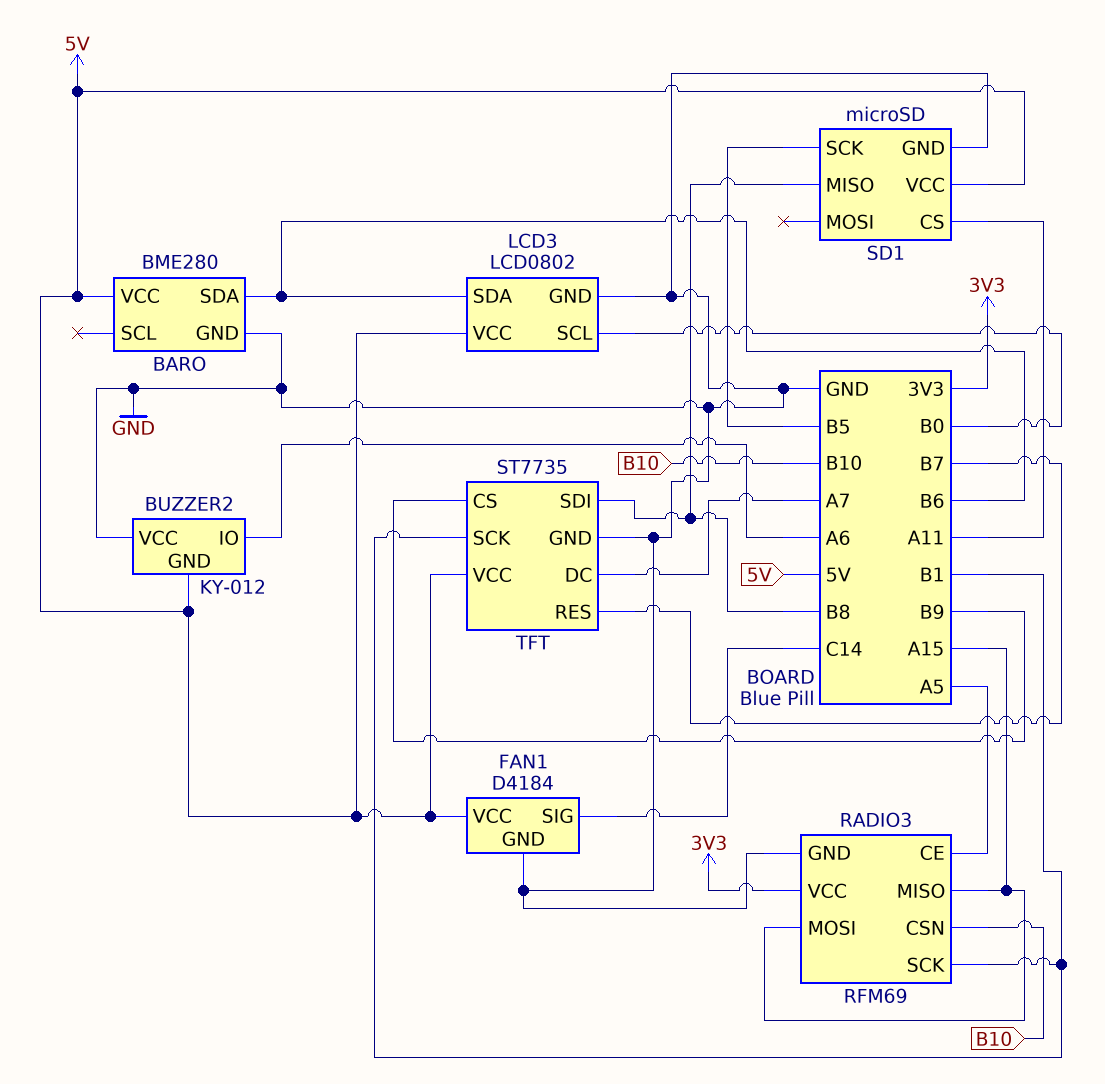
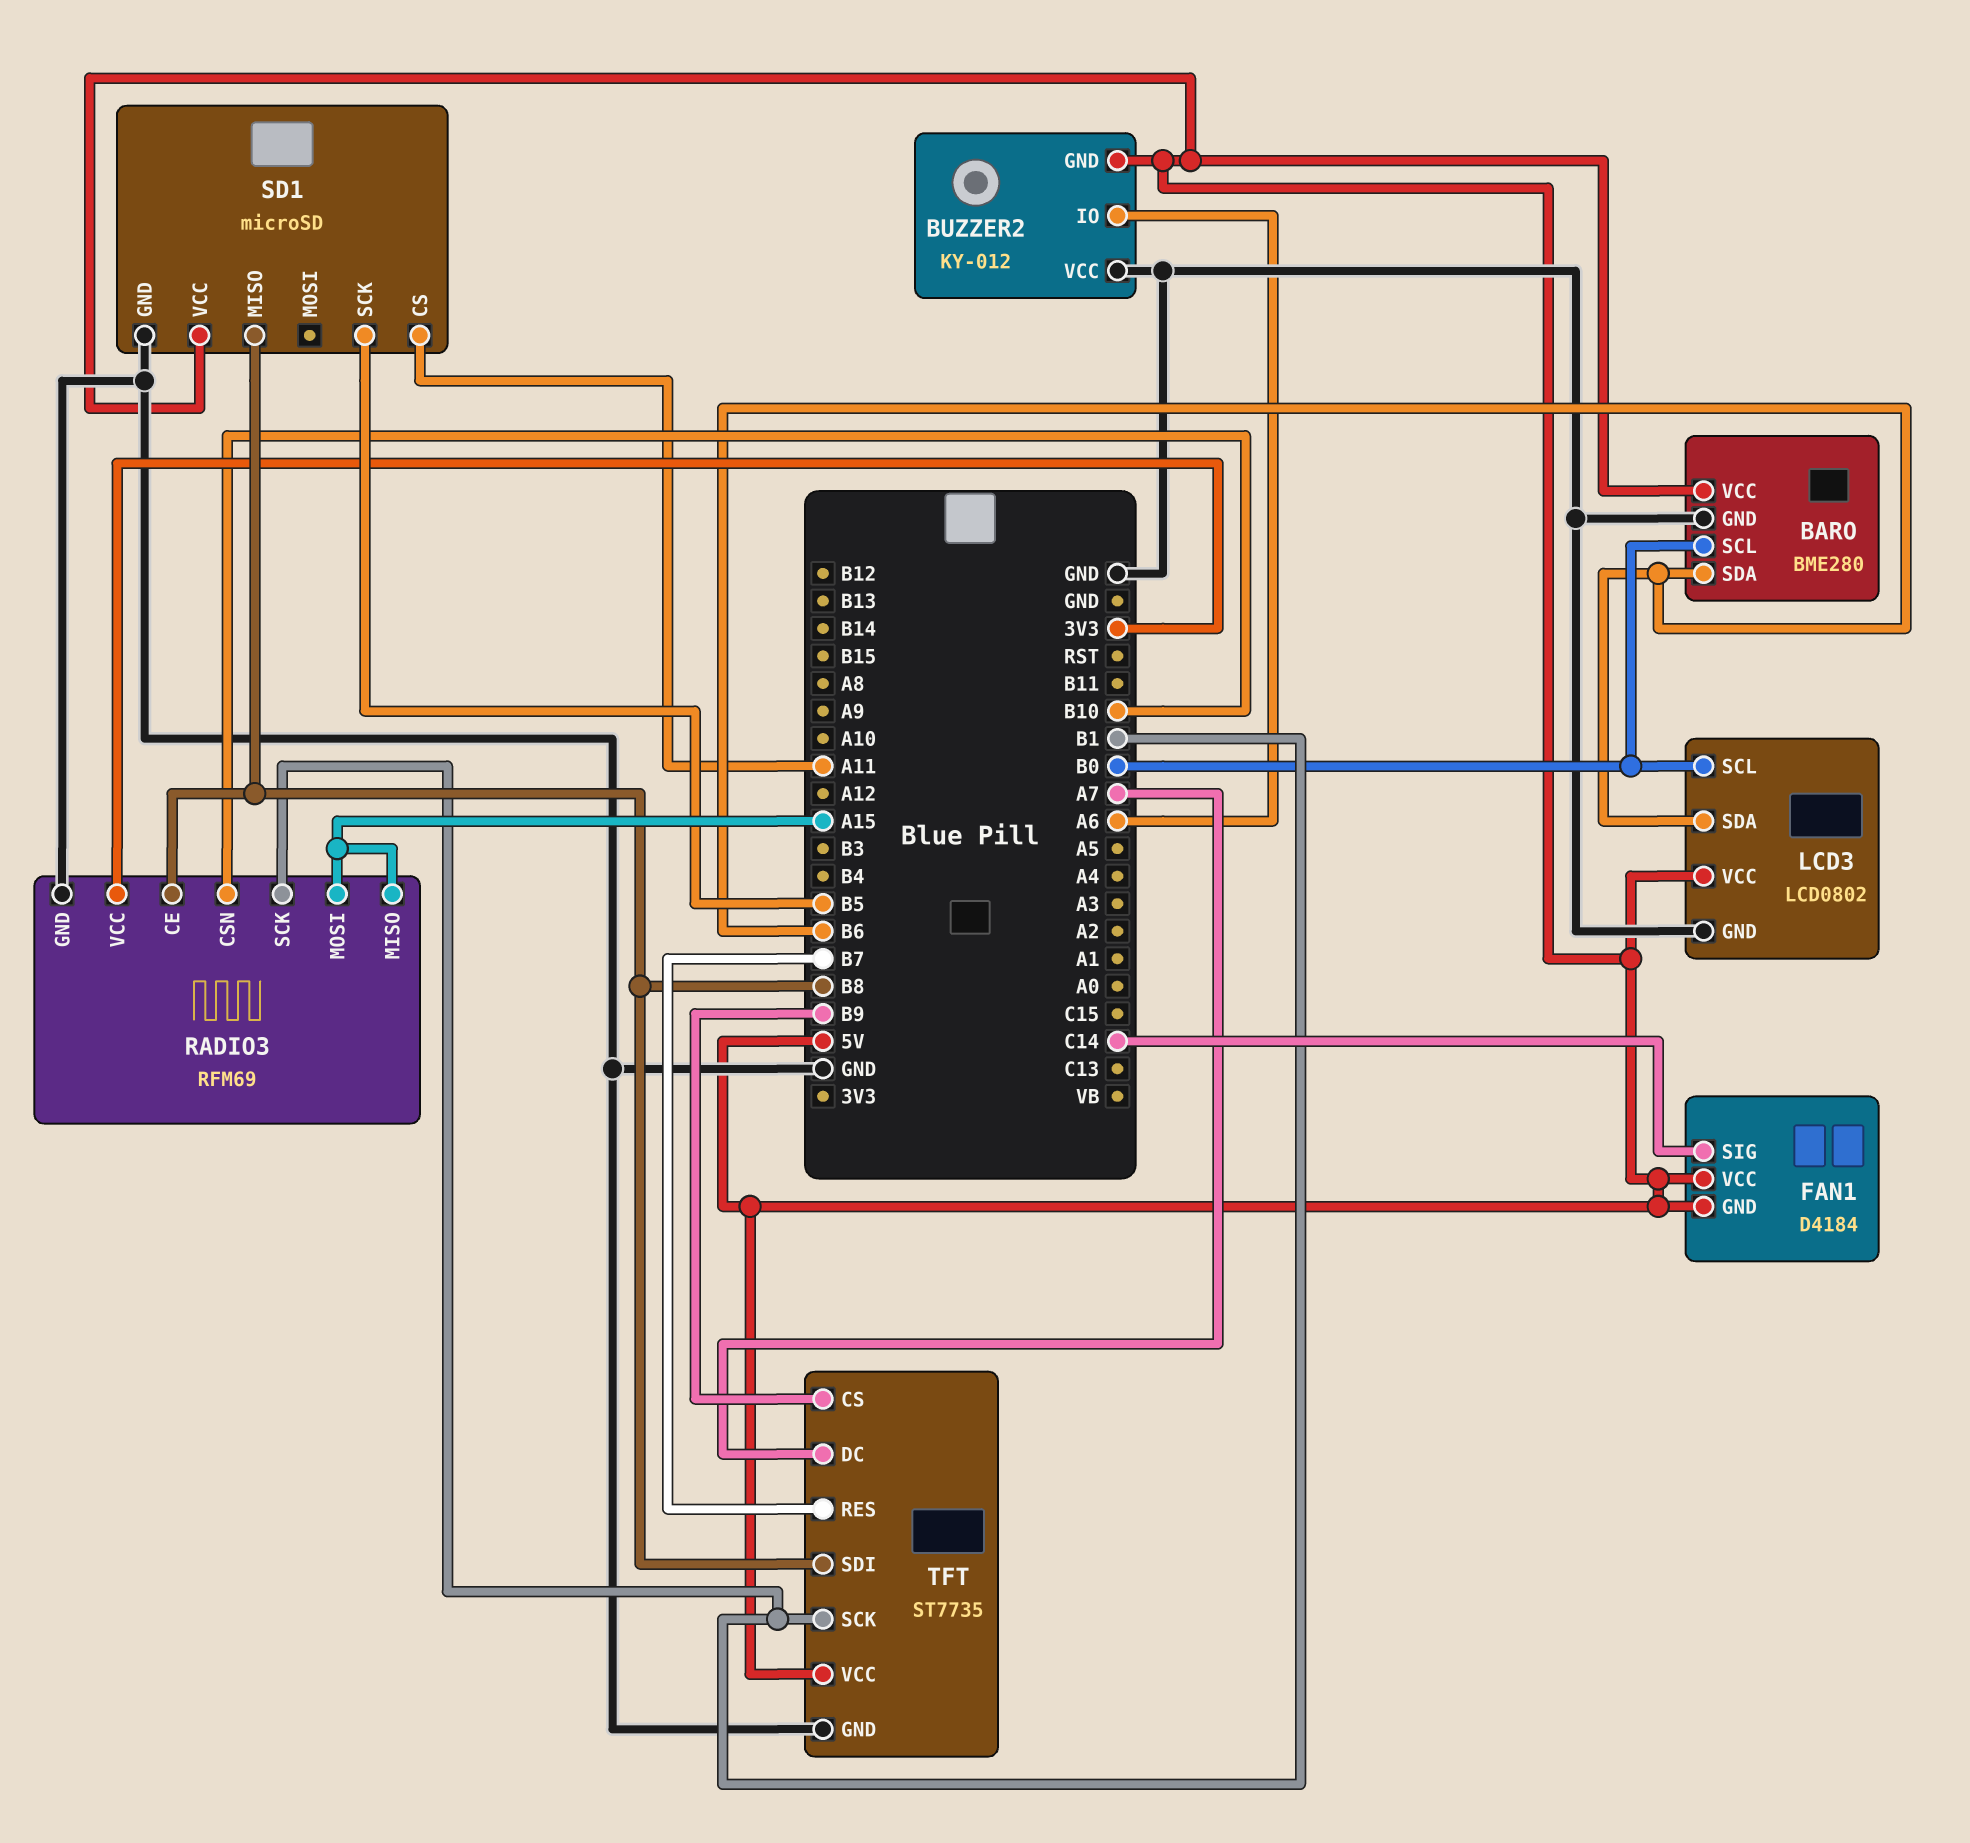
BARO pin SCL: none -> B0
FAN1 pin GND: GND -> 5V
RADIO3 pin CE: A5 -> B8

